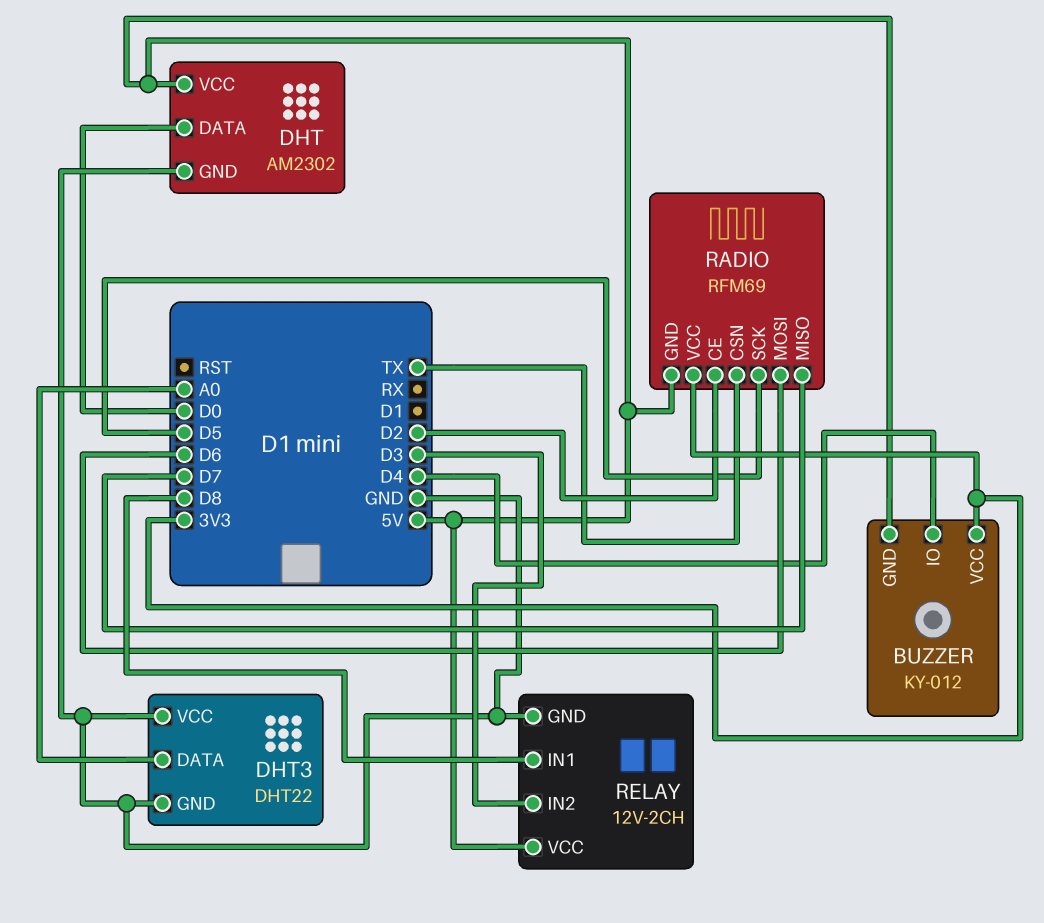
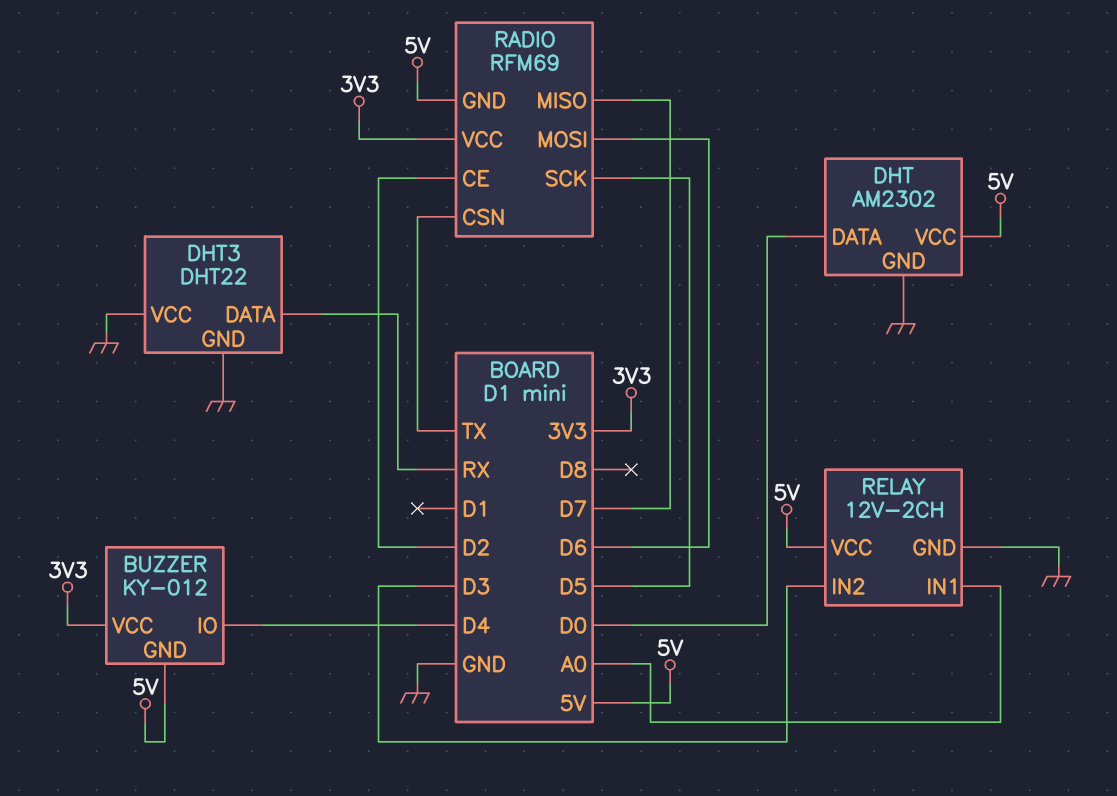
DHT3 pin DATA: A0 -> RX
RELAY pin IN1: D8 -> A0

